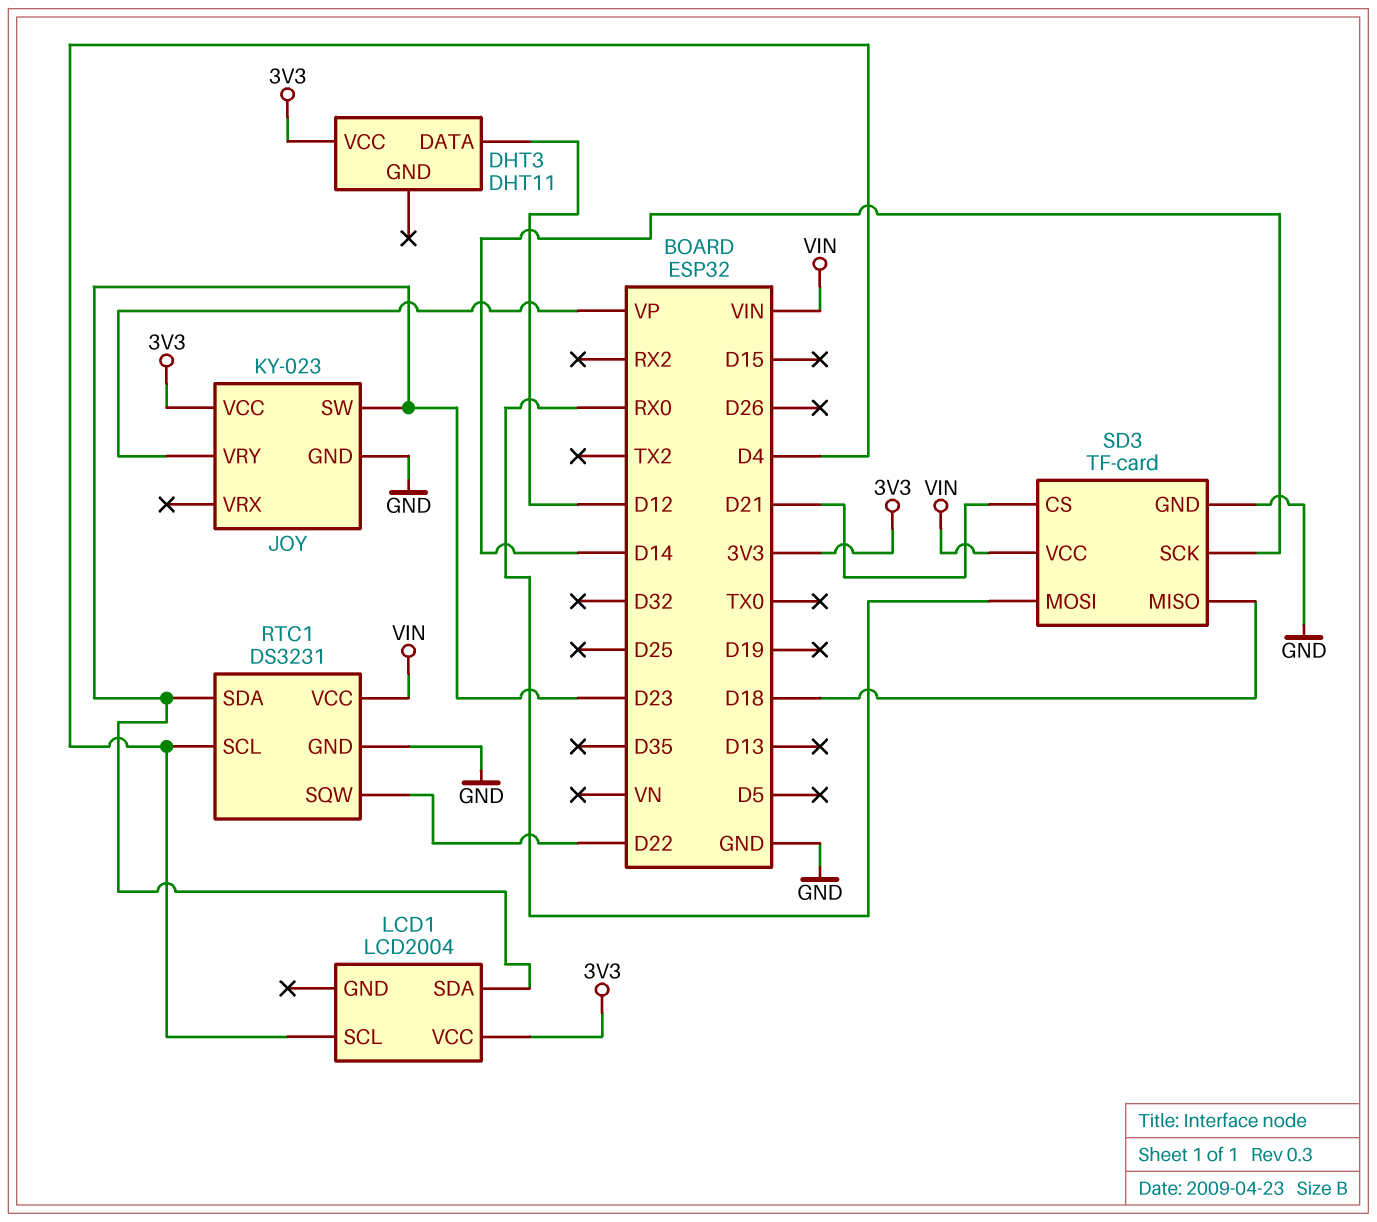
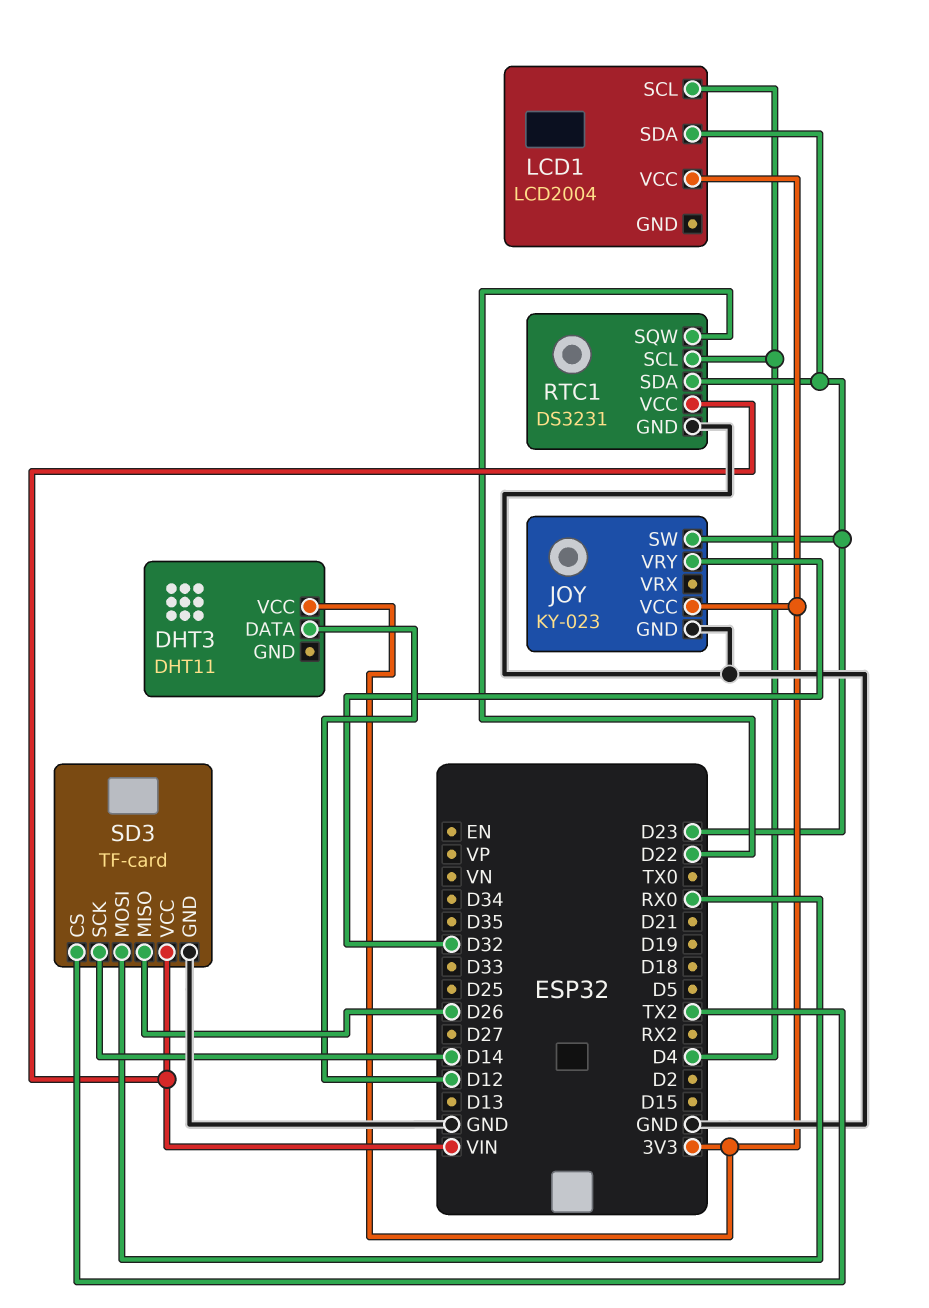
JOY pin VRY: VP -> D32
SD3 pin CS: D21 -> TX2
SD3 pin MISO: D18 -> D26

